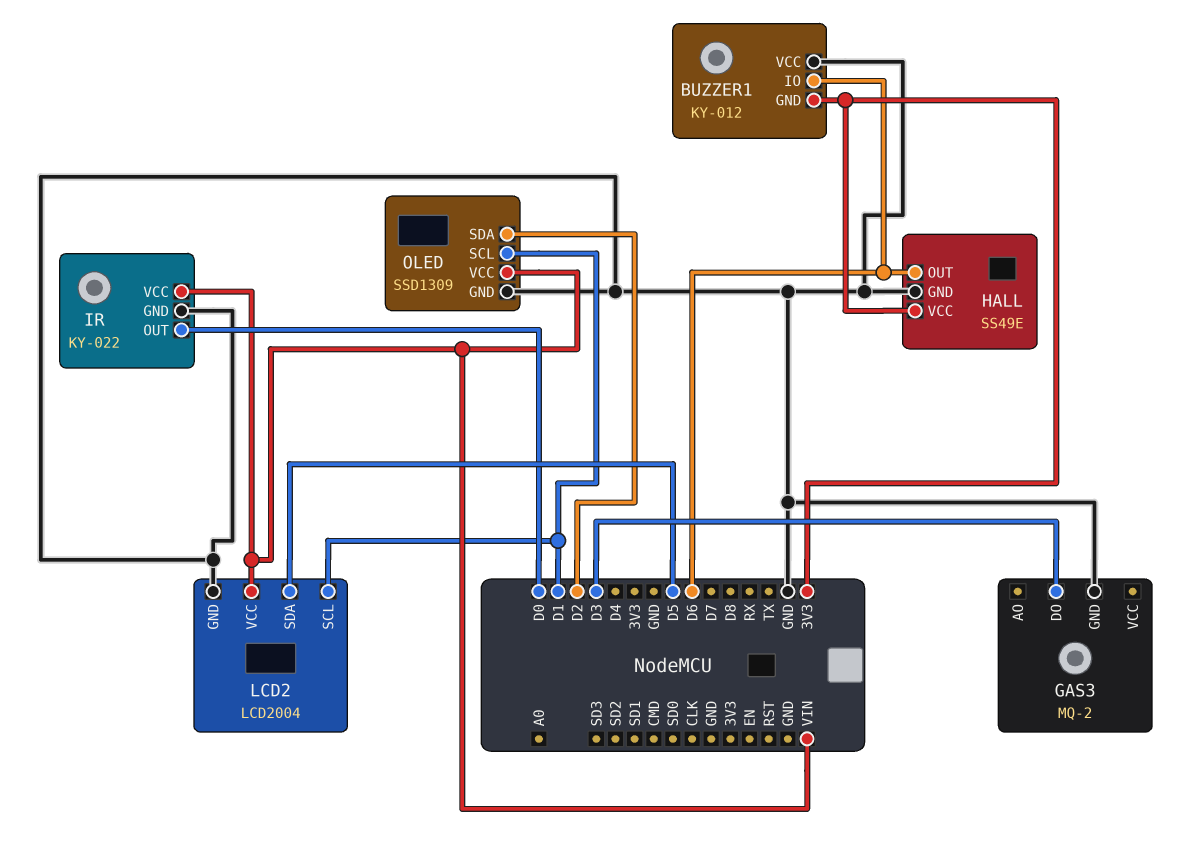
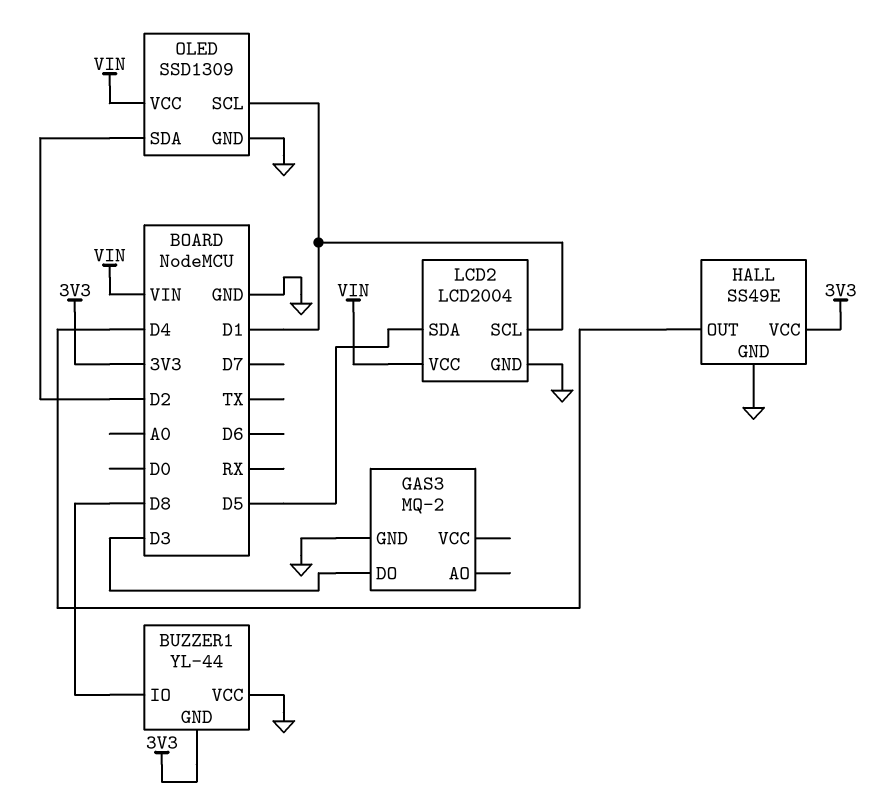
BUZZER1: KY-012 -> YL-44
BUZZER1 pin IO: D6 -> D8
HALL pin OUT: D6 -> D4
IR: KY-022 -> none
IR pin GND: GND -> none
IR pin OUT: D0 -> none
IR pin VCC: VIN -> none

